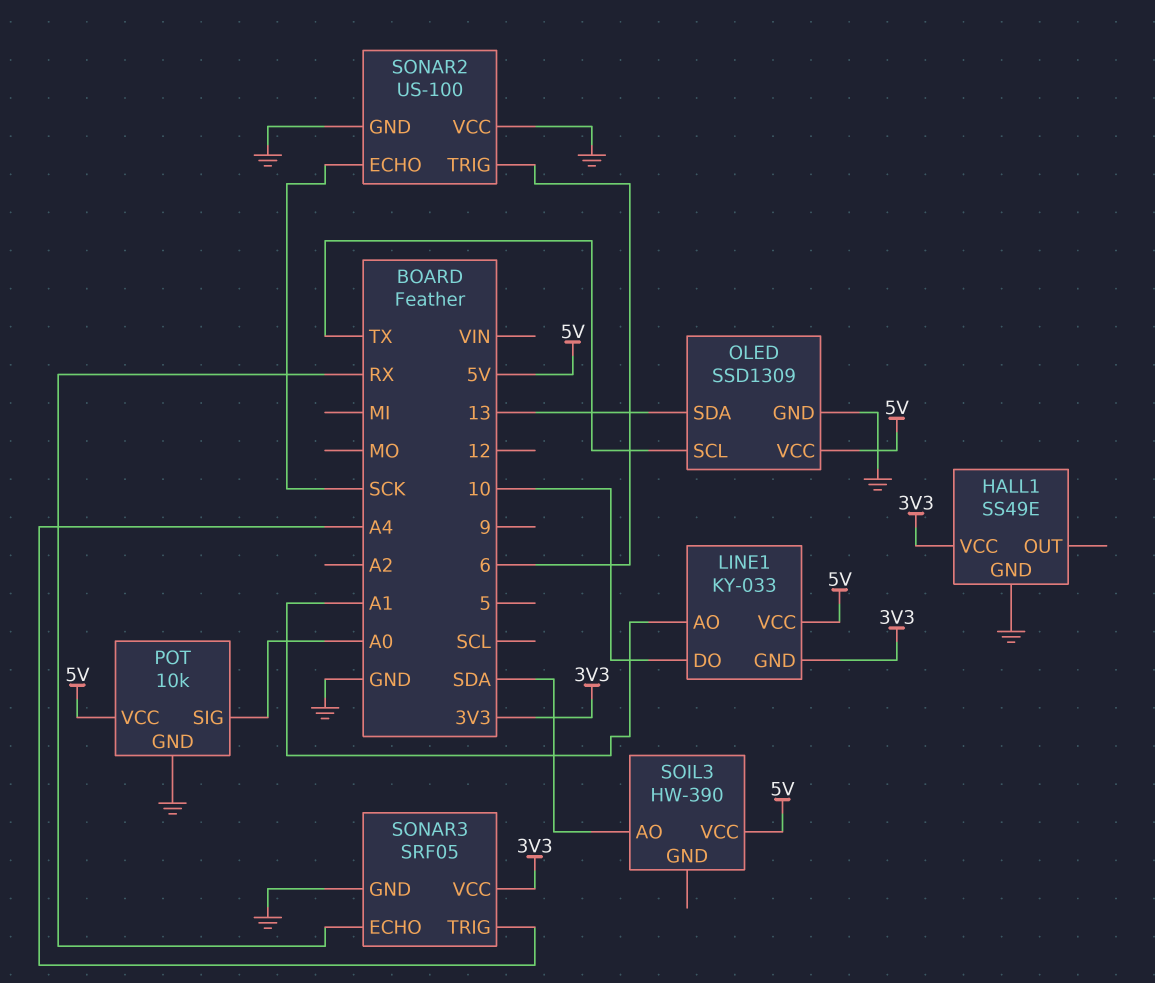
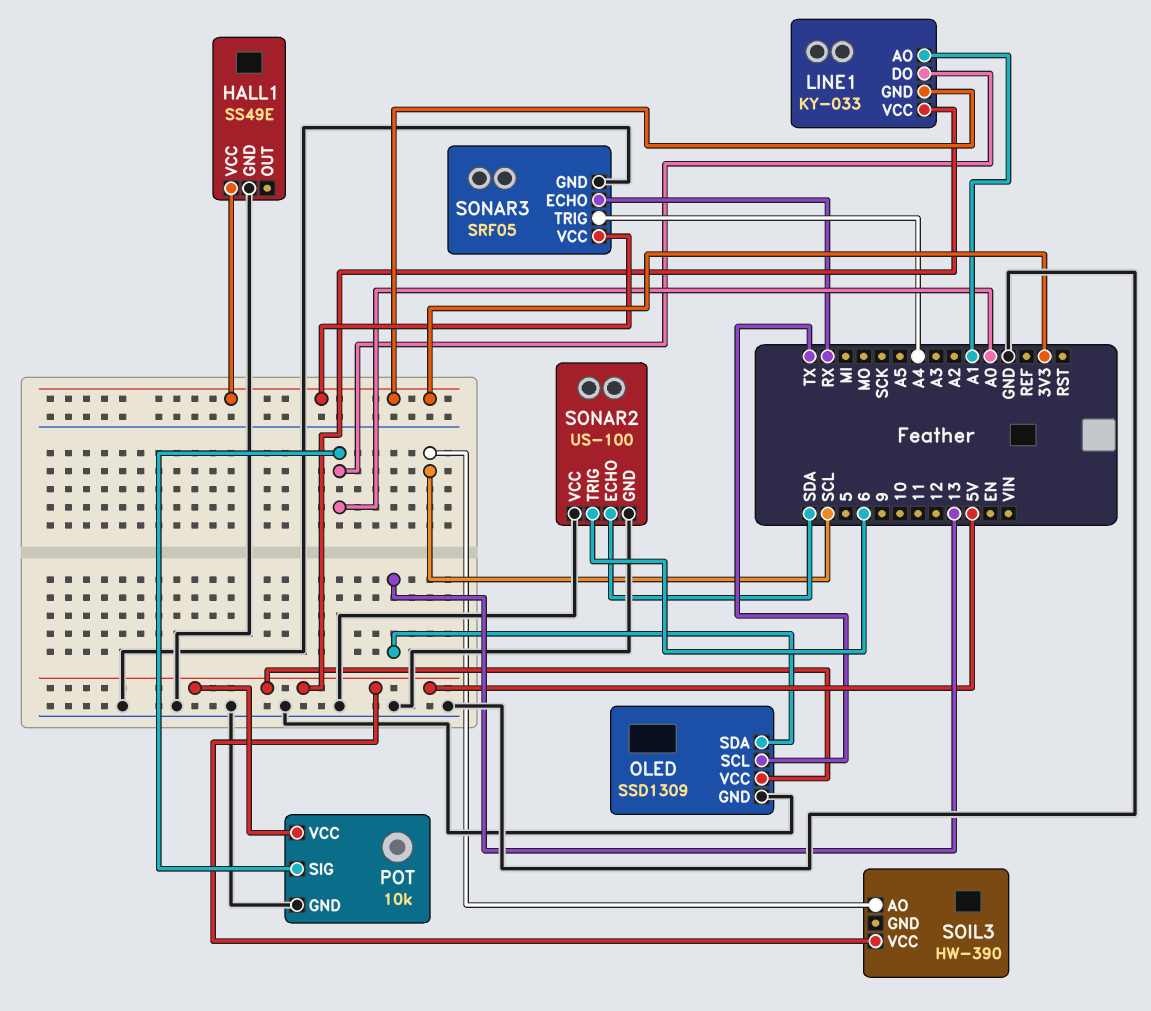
LINE1 pin DO: 10 -> A0
SOIL3 pin AO: SDA -> SCL
SONAR2 pin ECHO: SCK -> SDA

